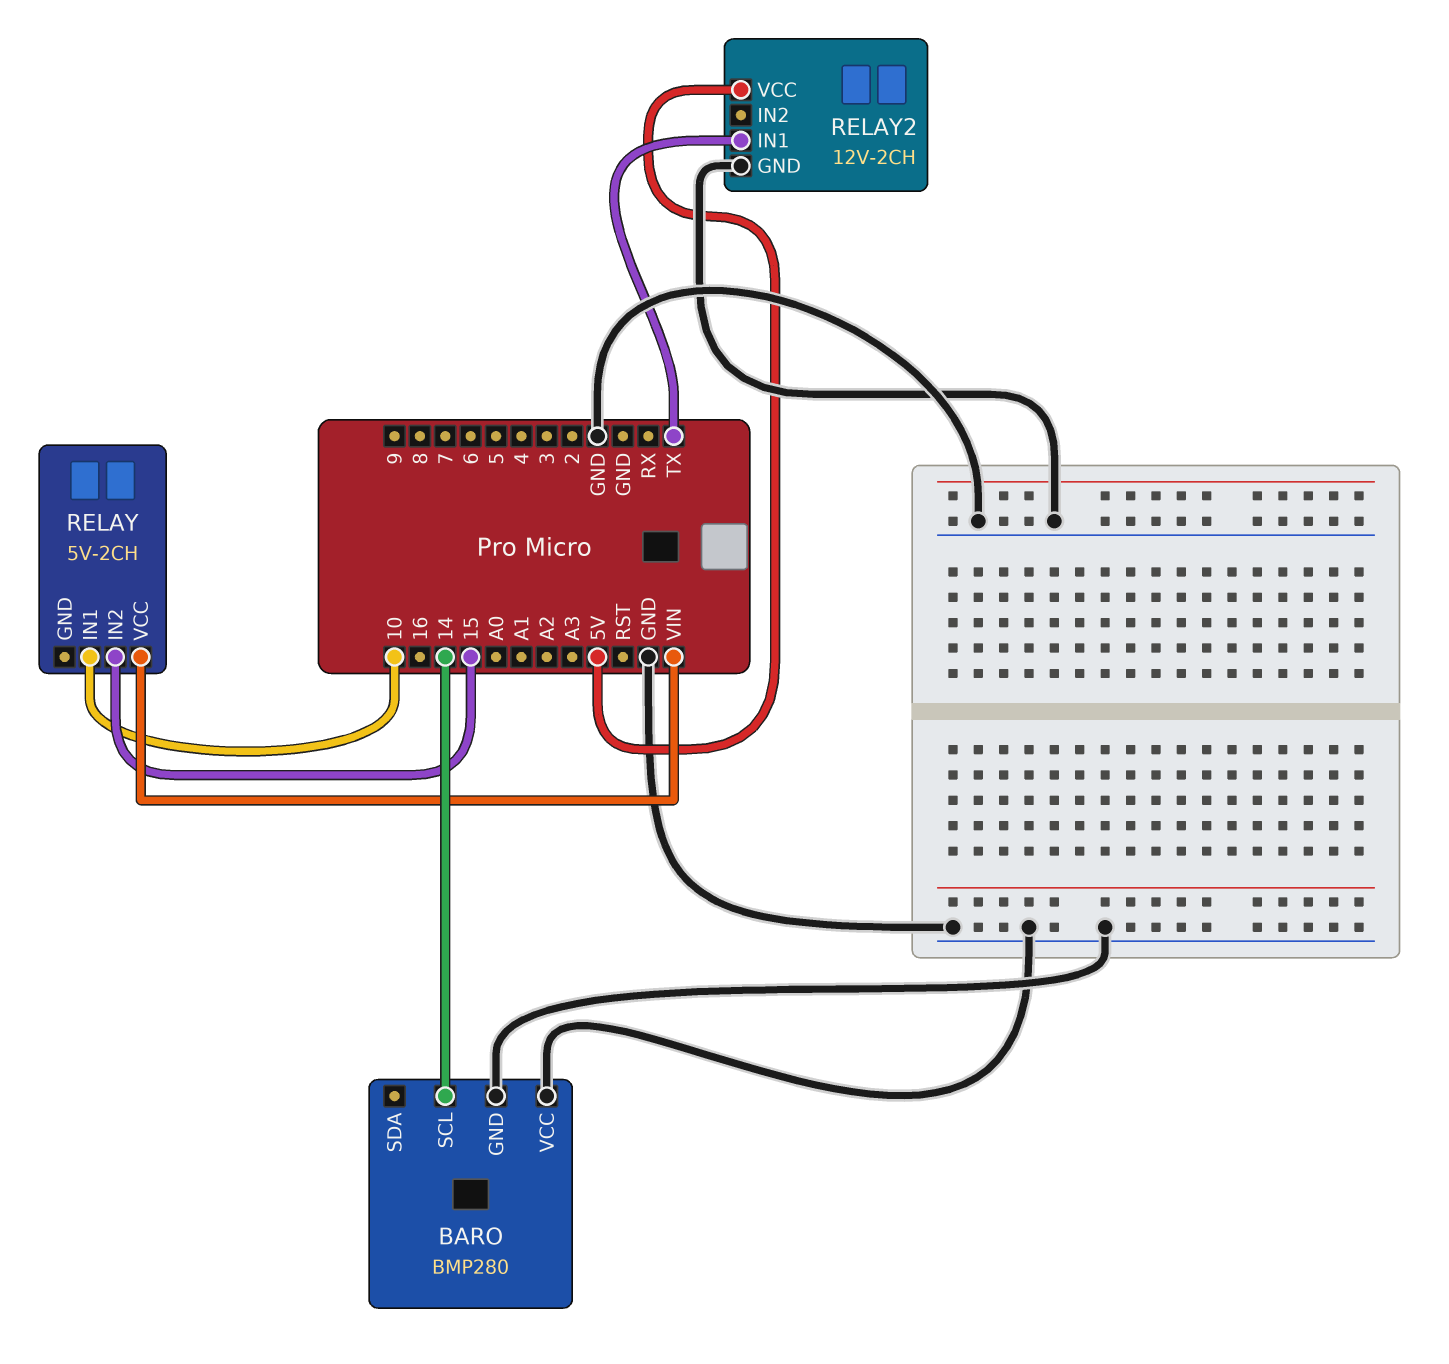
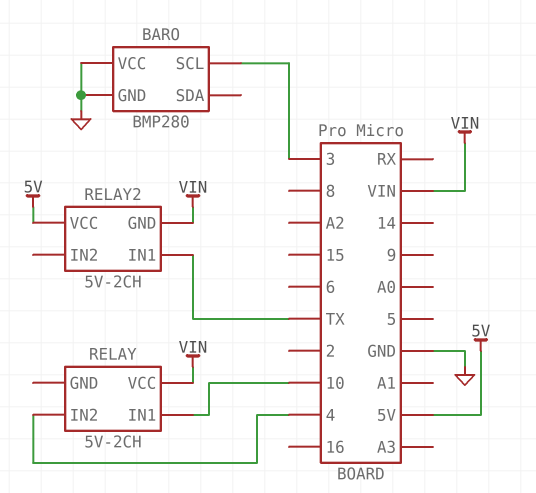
BARO pin SCL: 14 -> 3
RELAY pin IN2: 15 -> 4
RELAY2: 12V-2CH -> 5V-2CH
RELAY2 pin GND: GND -> VIN

